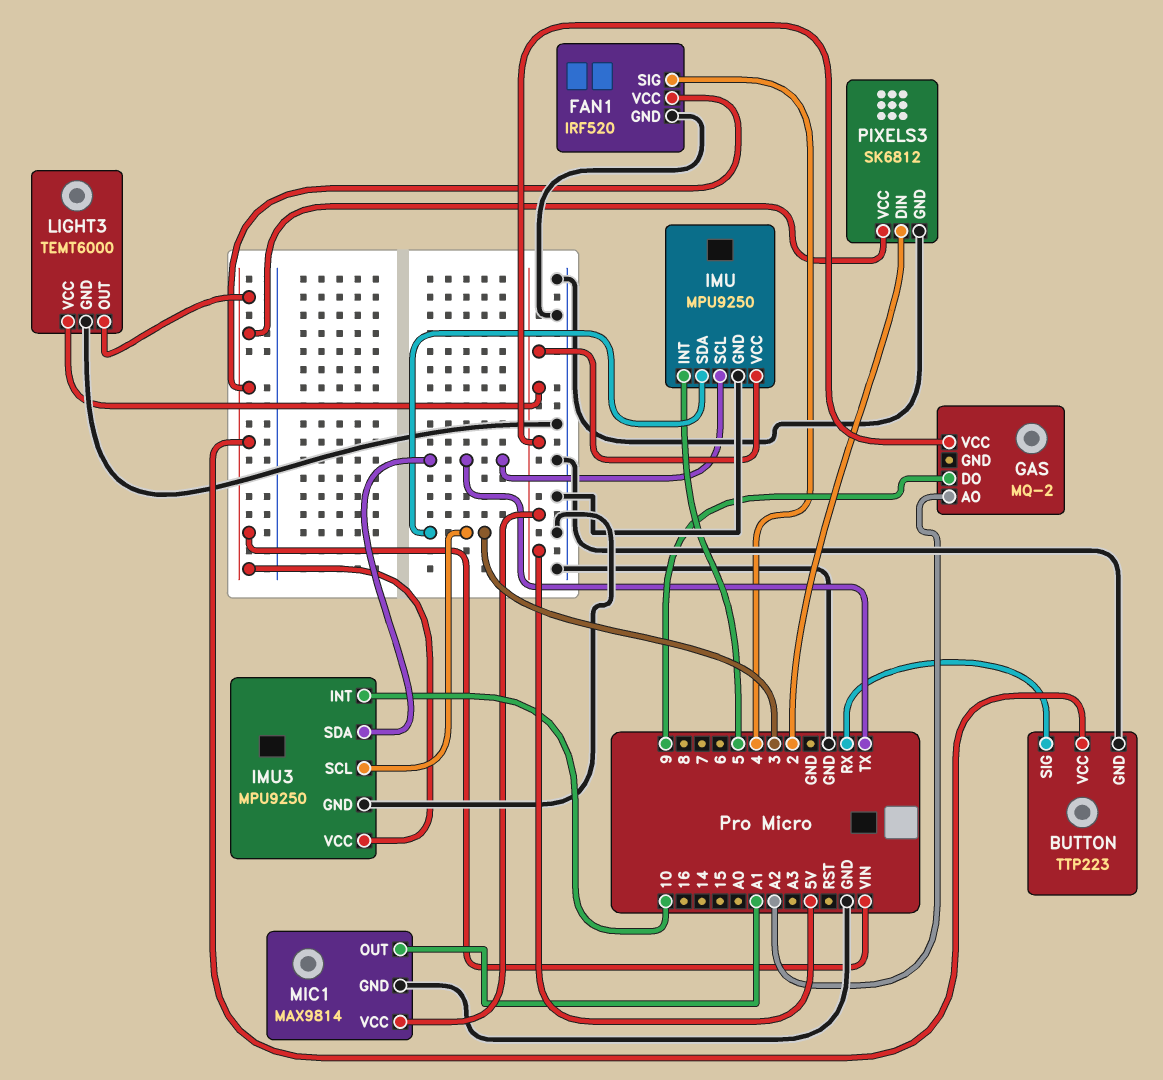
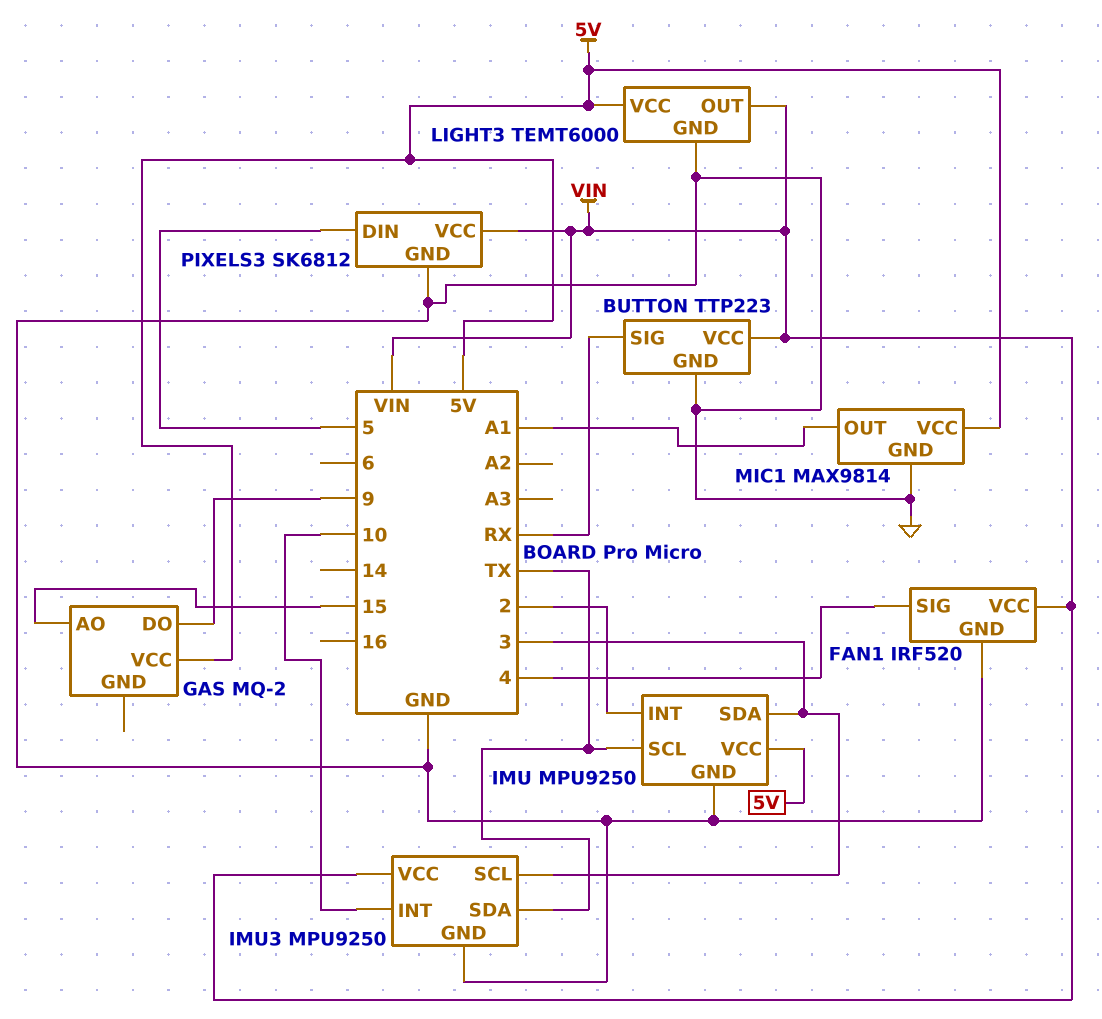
GAS pin AO: A2 -> 15
IMU pin INT: 5 -> 2
PIXELS3 pin DIN: 2 -> 5

